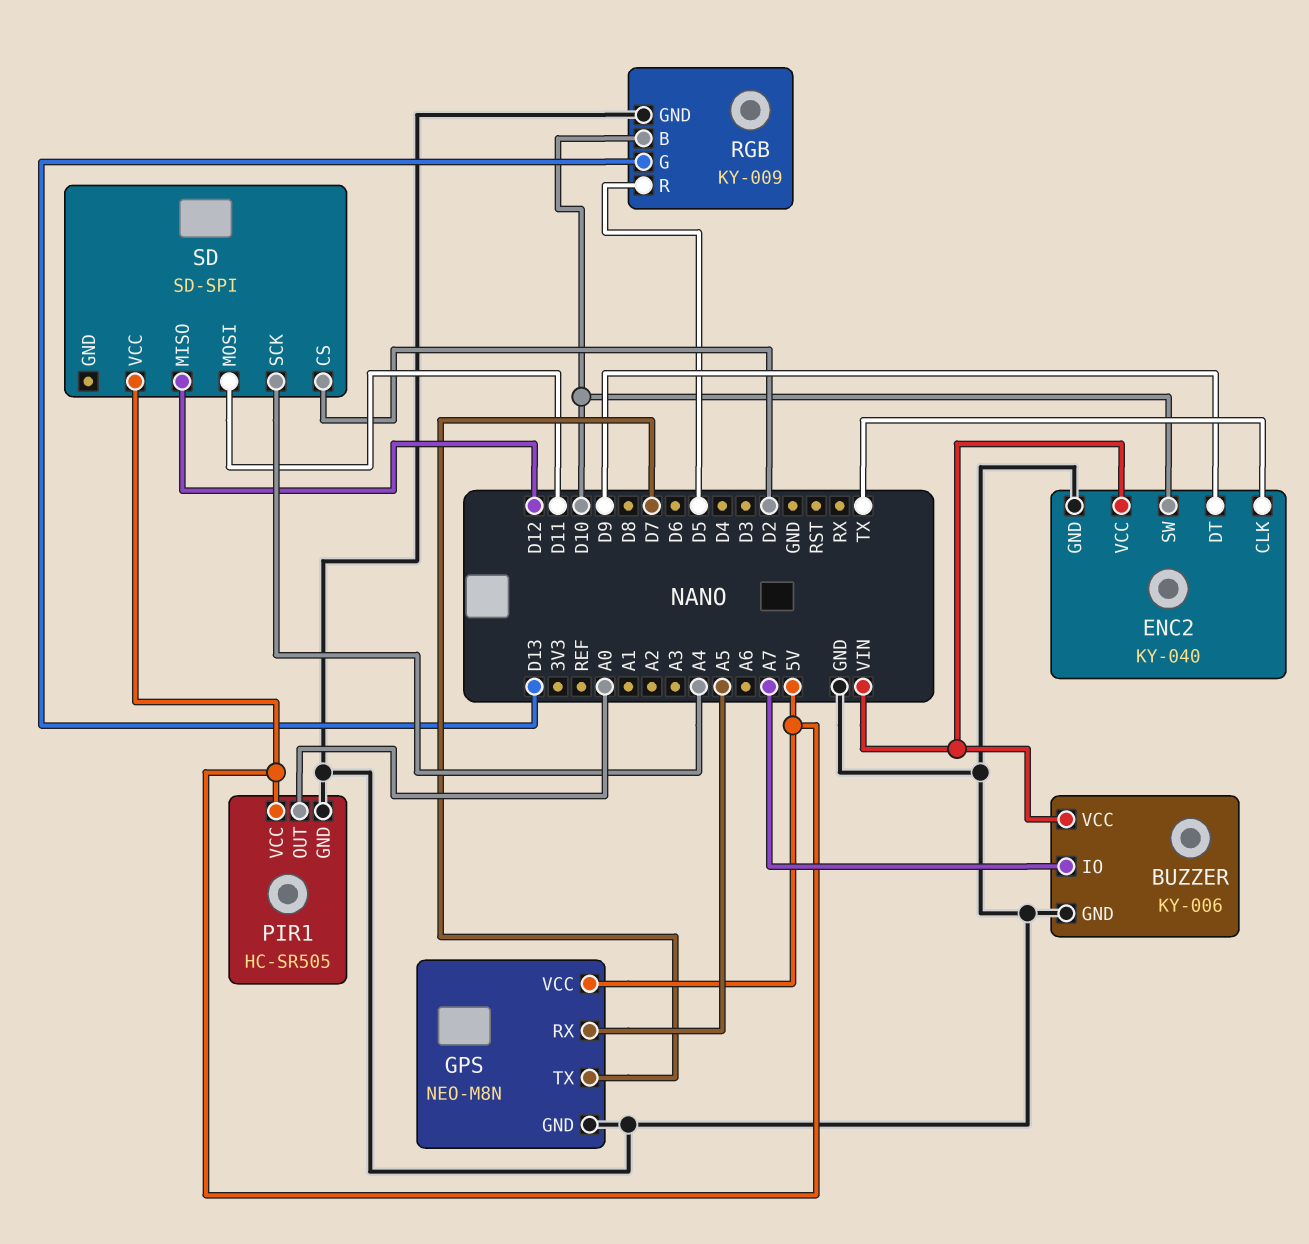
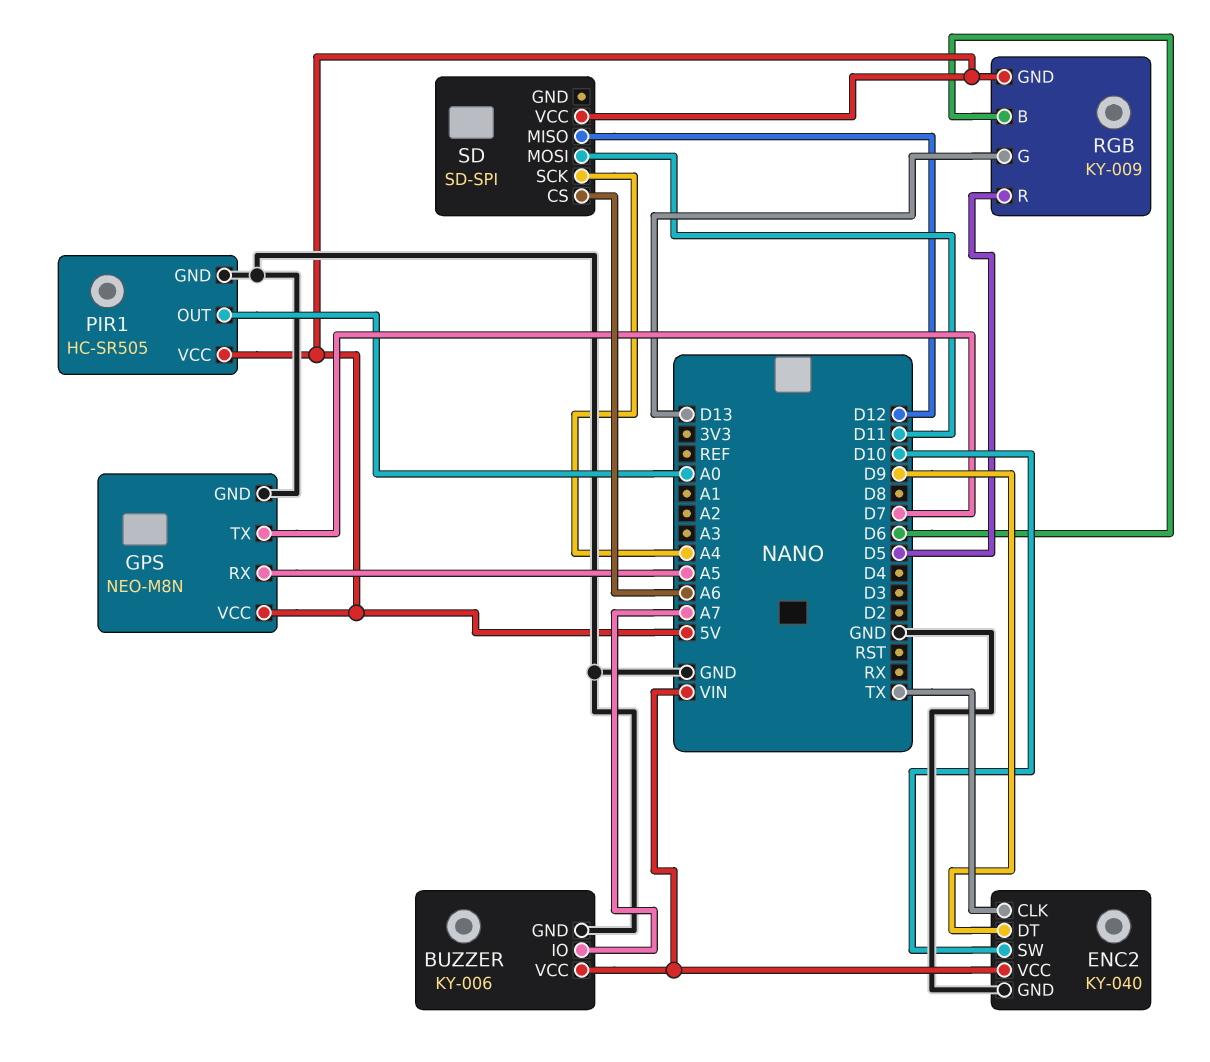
RGB pin B: D10 -> D6
RGB pin GND: GND -> 5V
SD pin CS: D2 -> A6

